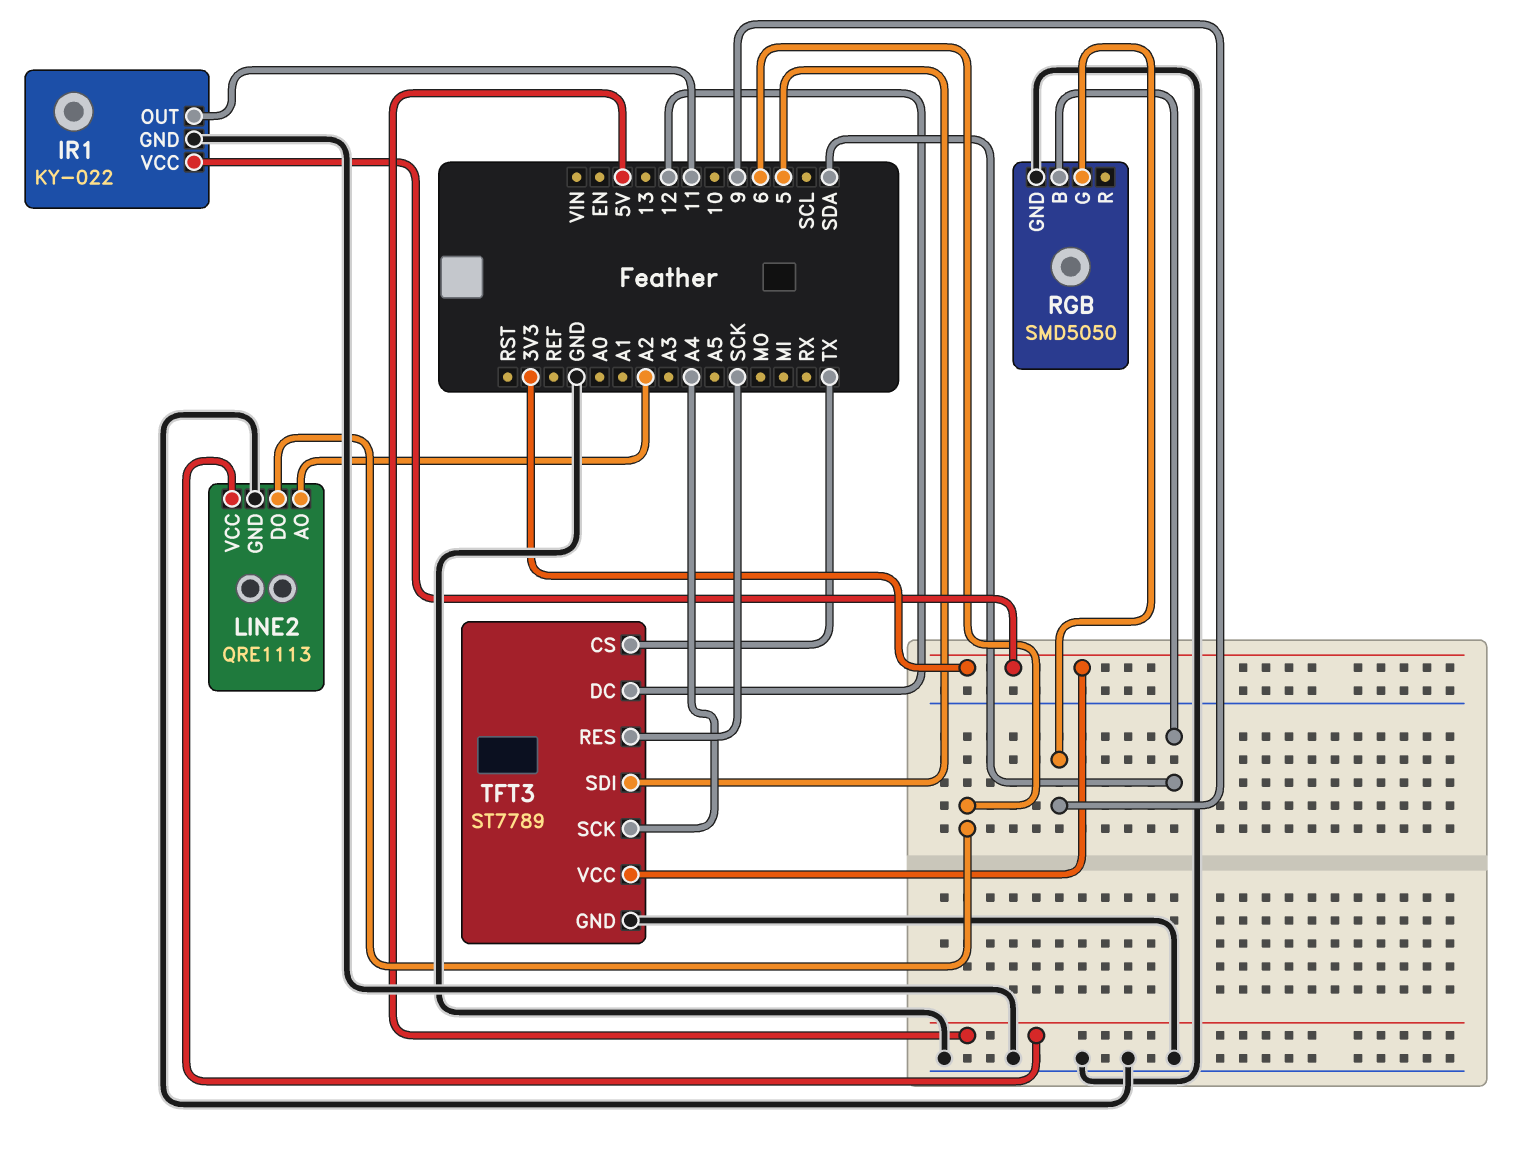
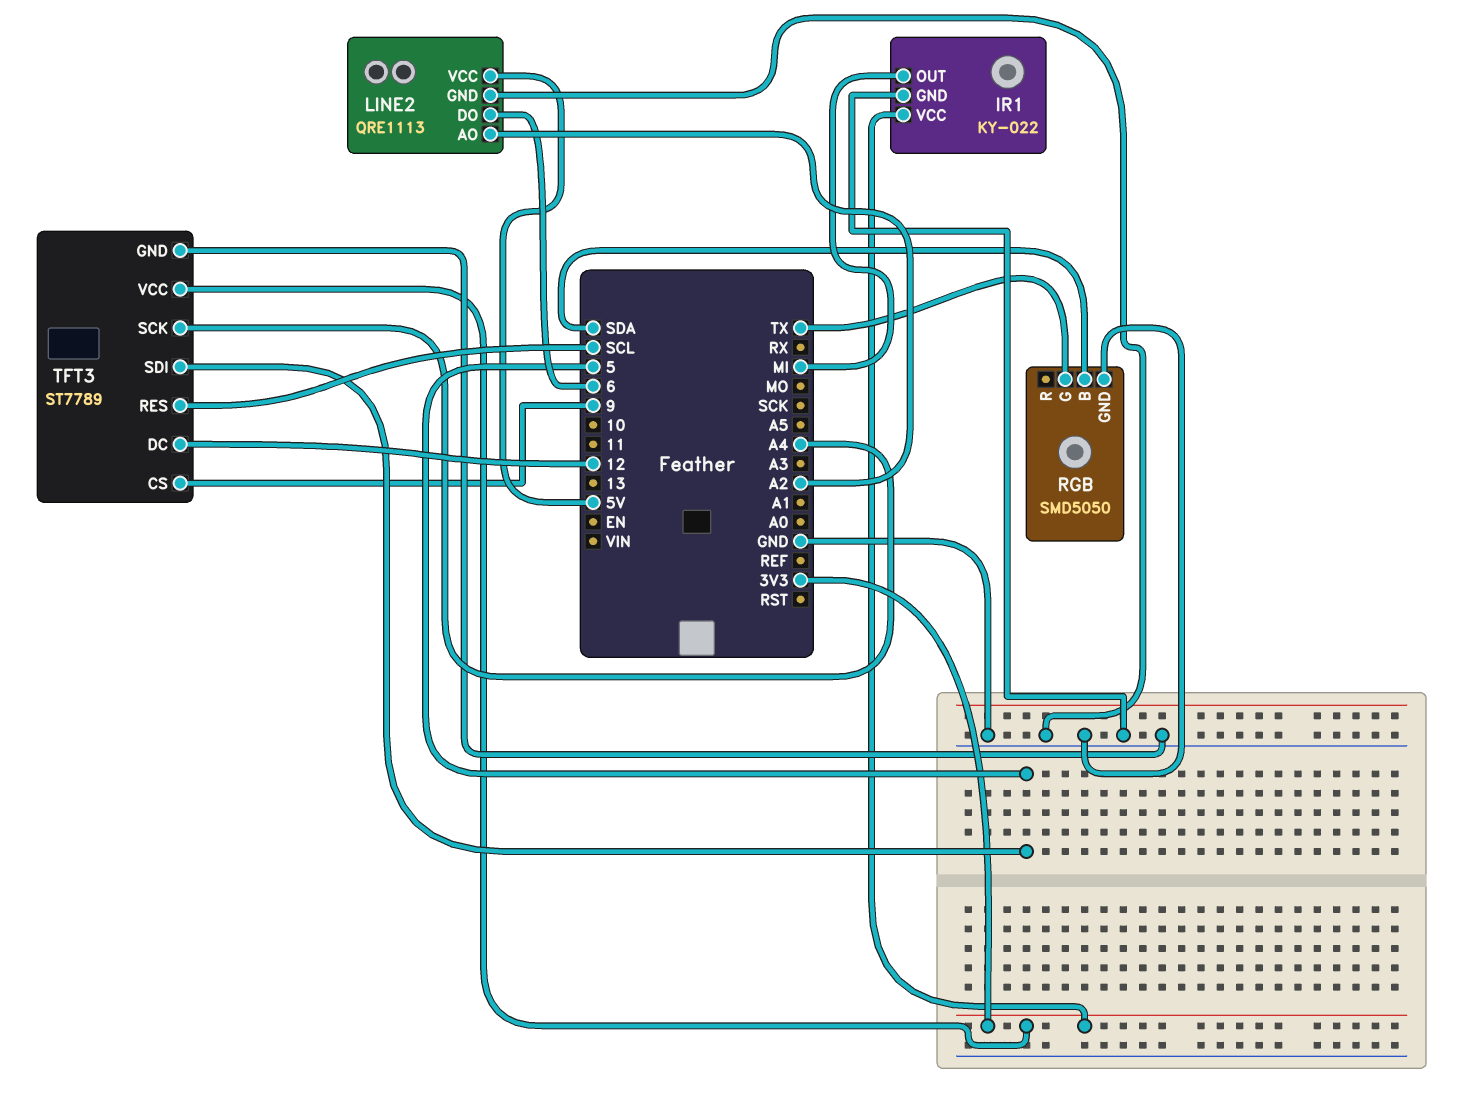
IR1 pin OUT: 11 -> MI
RGB pin G: 9 -> TX
TFT3 pin CS: TX -> 9
TFT3 pin RES: SCK -> SCL

